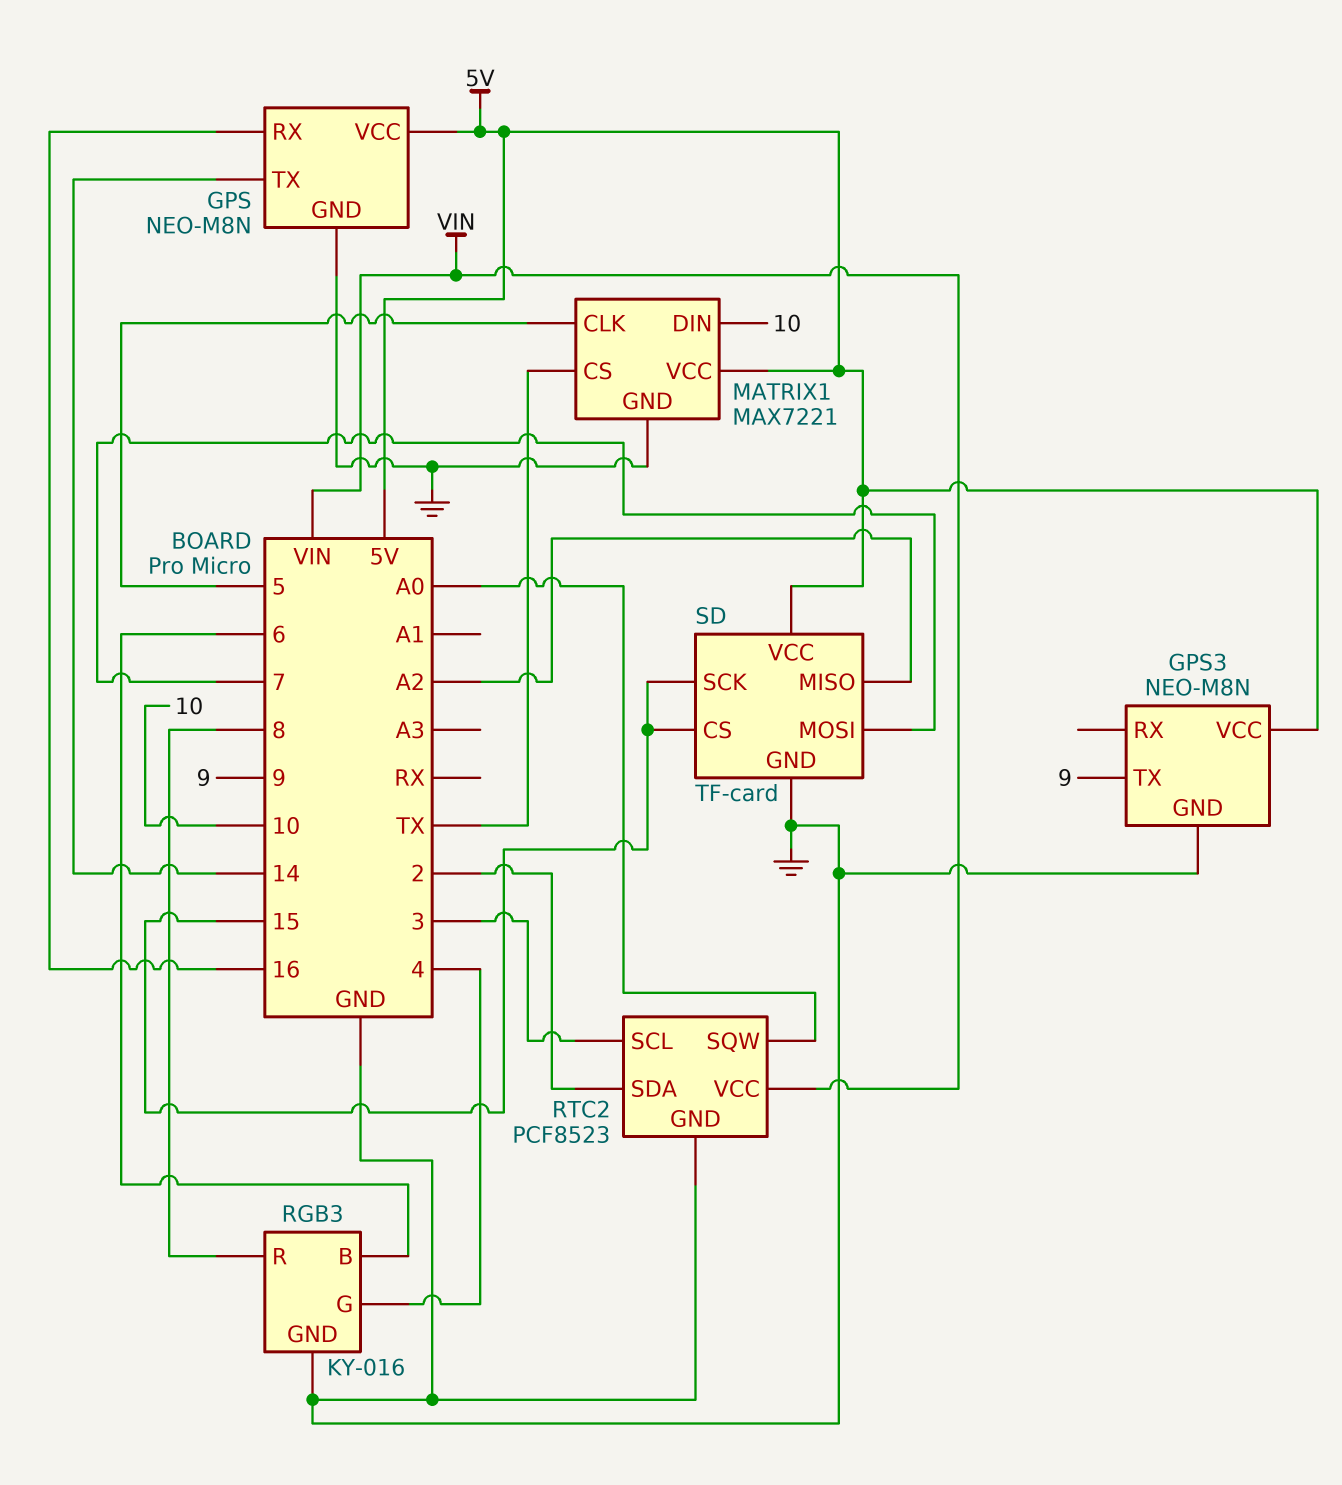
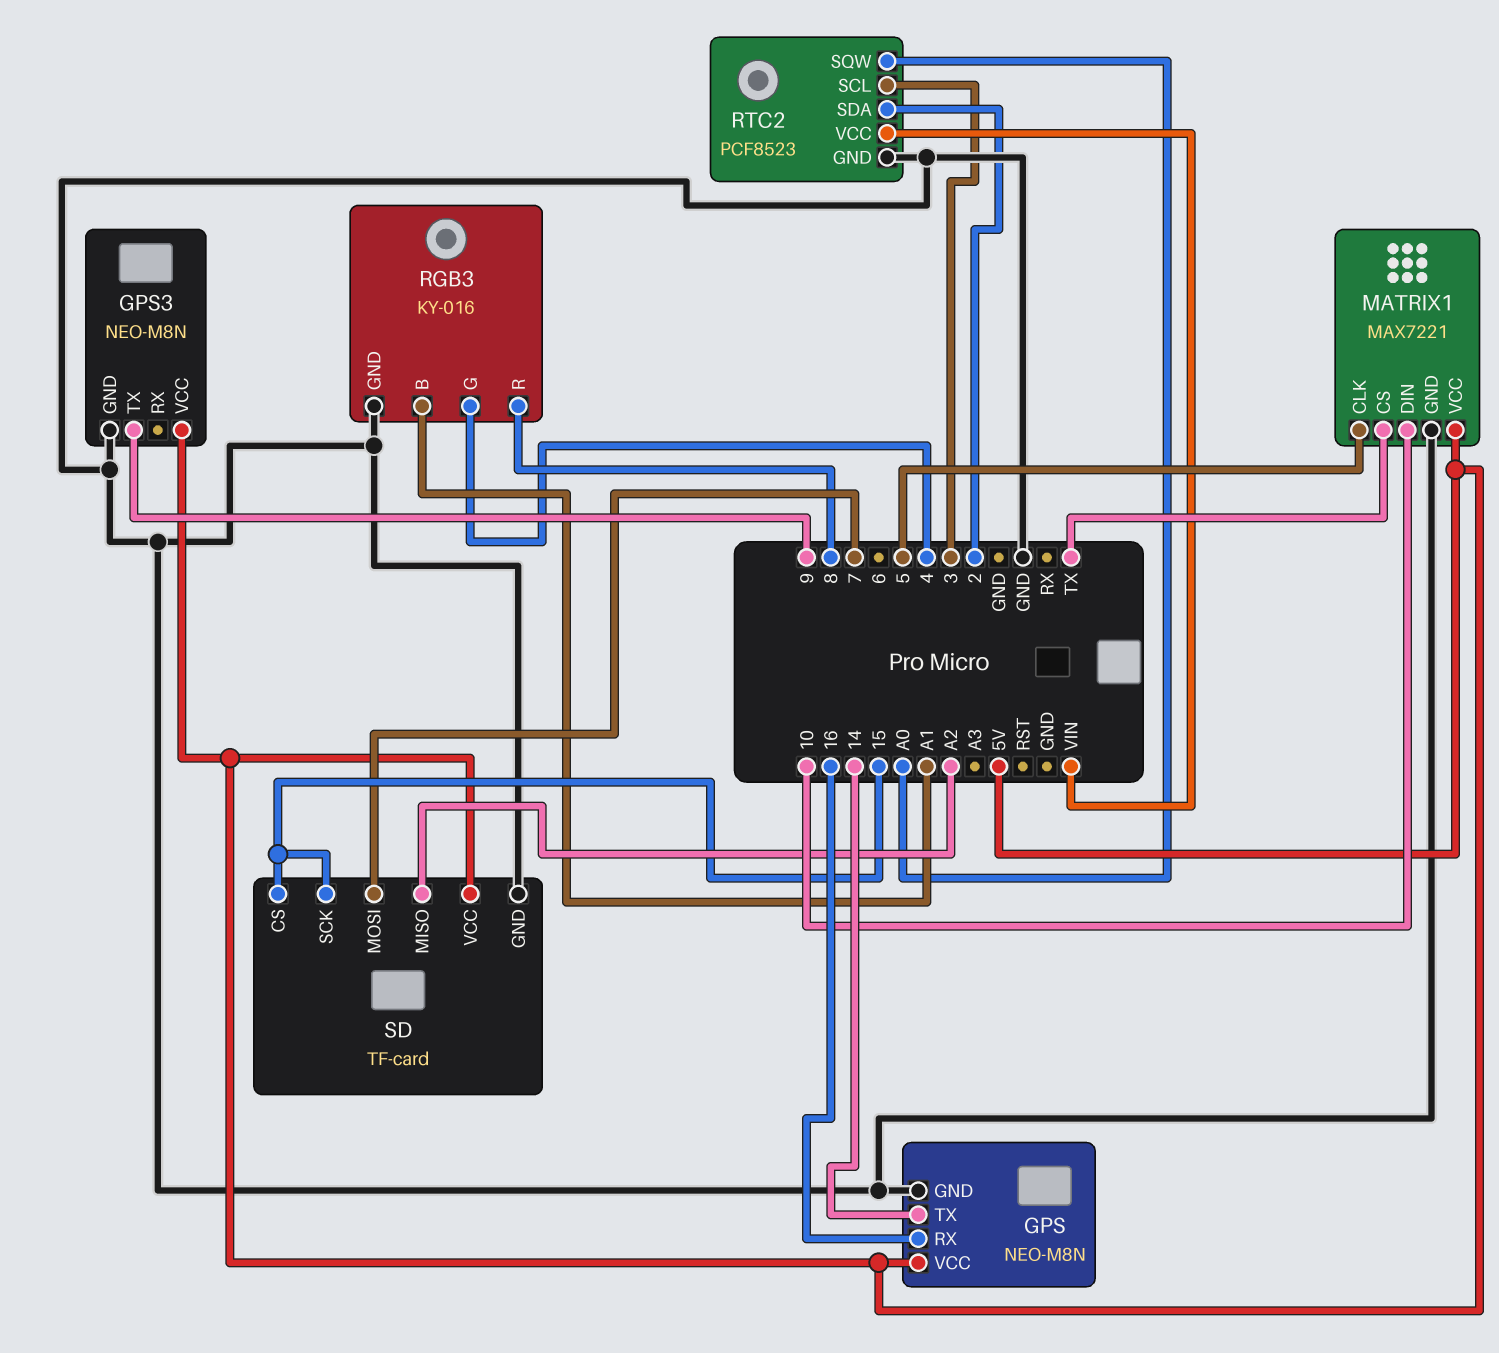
RGB3 pin B: 6 -> A1

